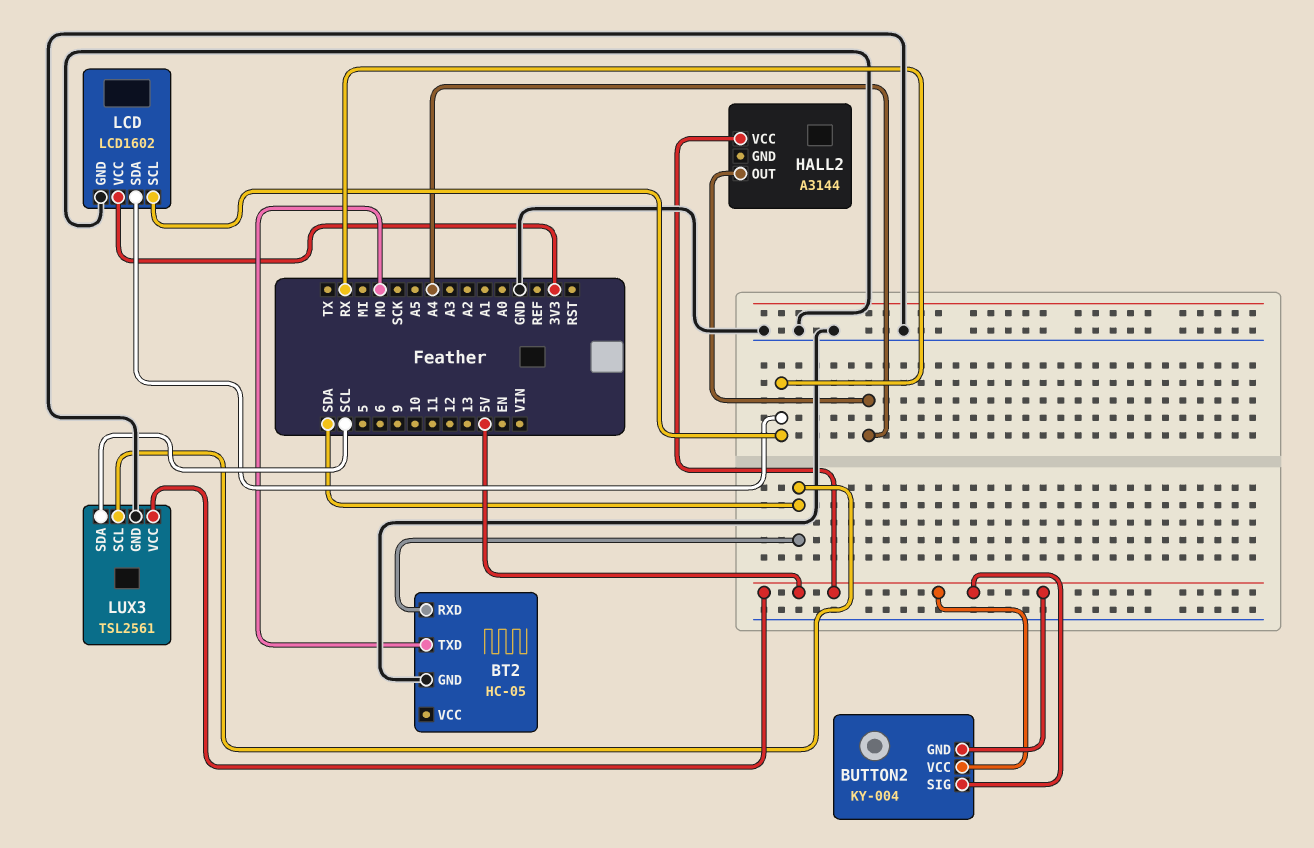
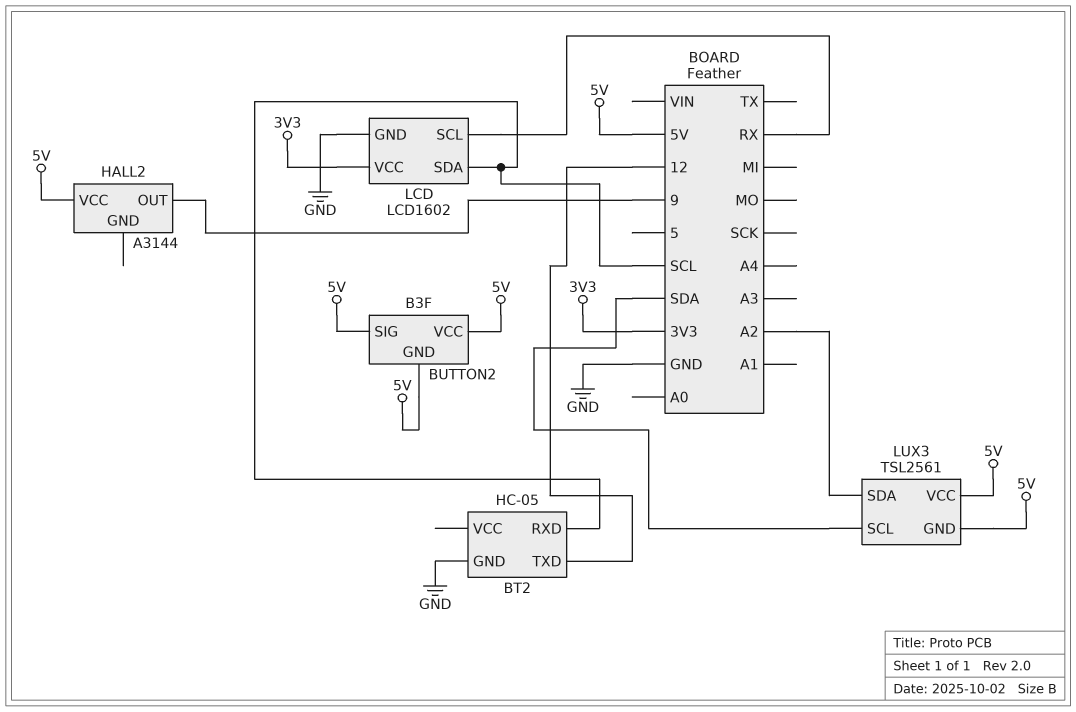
BT2 pin RXD: SDA -> SCL
BT2 pin TXD: MO -> 12
BUTTON2: KY-004 -> B3F
HALL2 pin OUT: A4 -> 9
LCD pin SDA: RX -> SCL
LUX3 pin GND: GND -> 5V
LUX3 pin SDA: SCL -> A2

